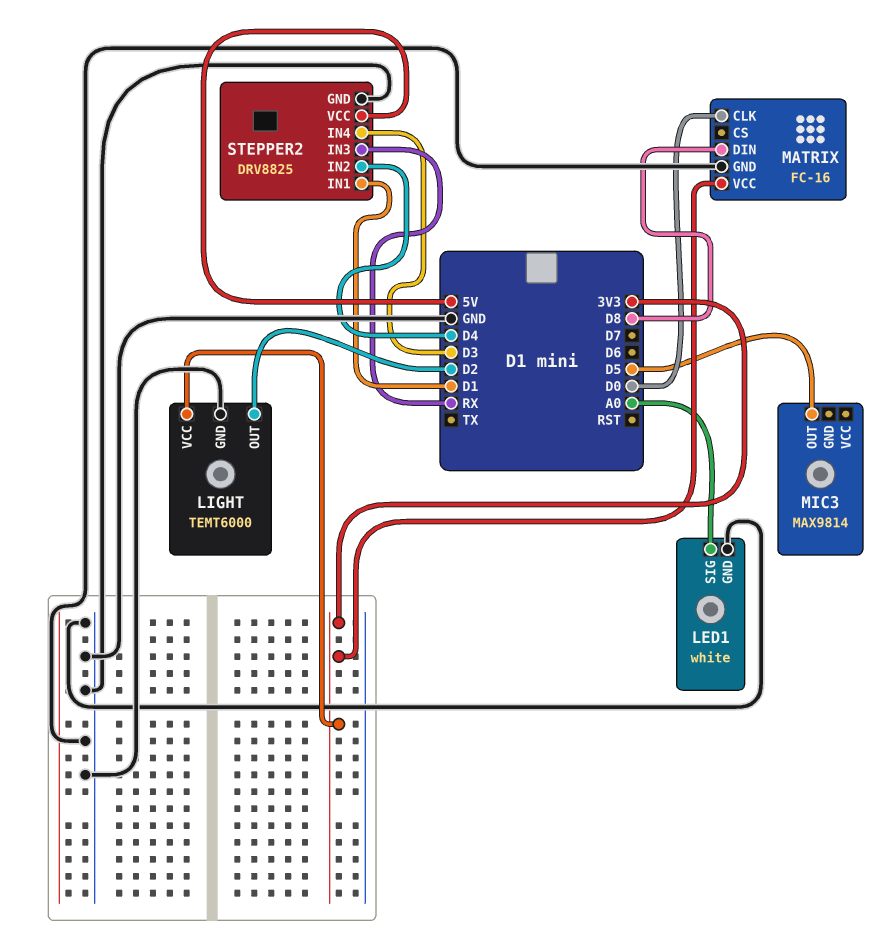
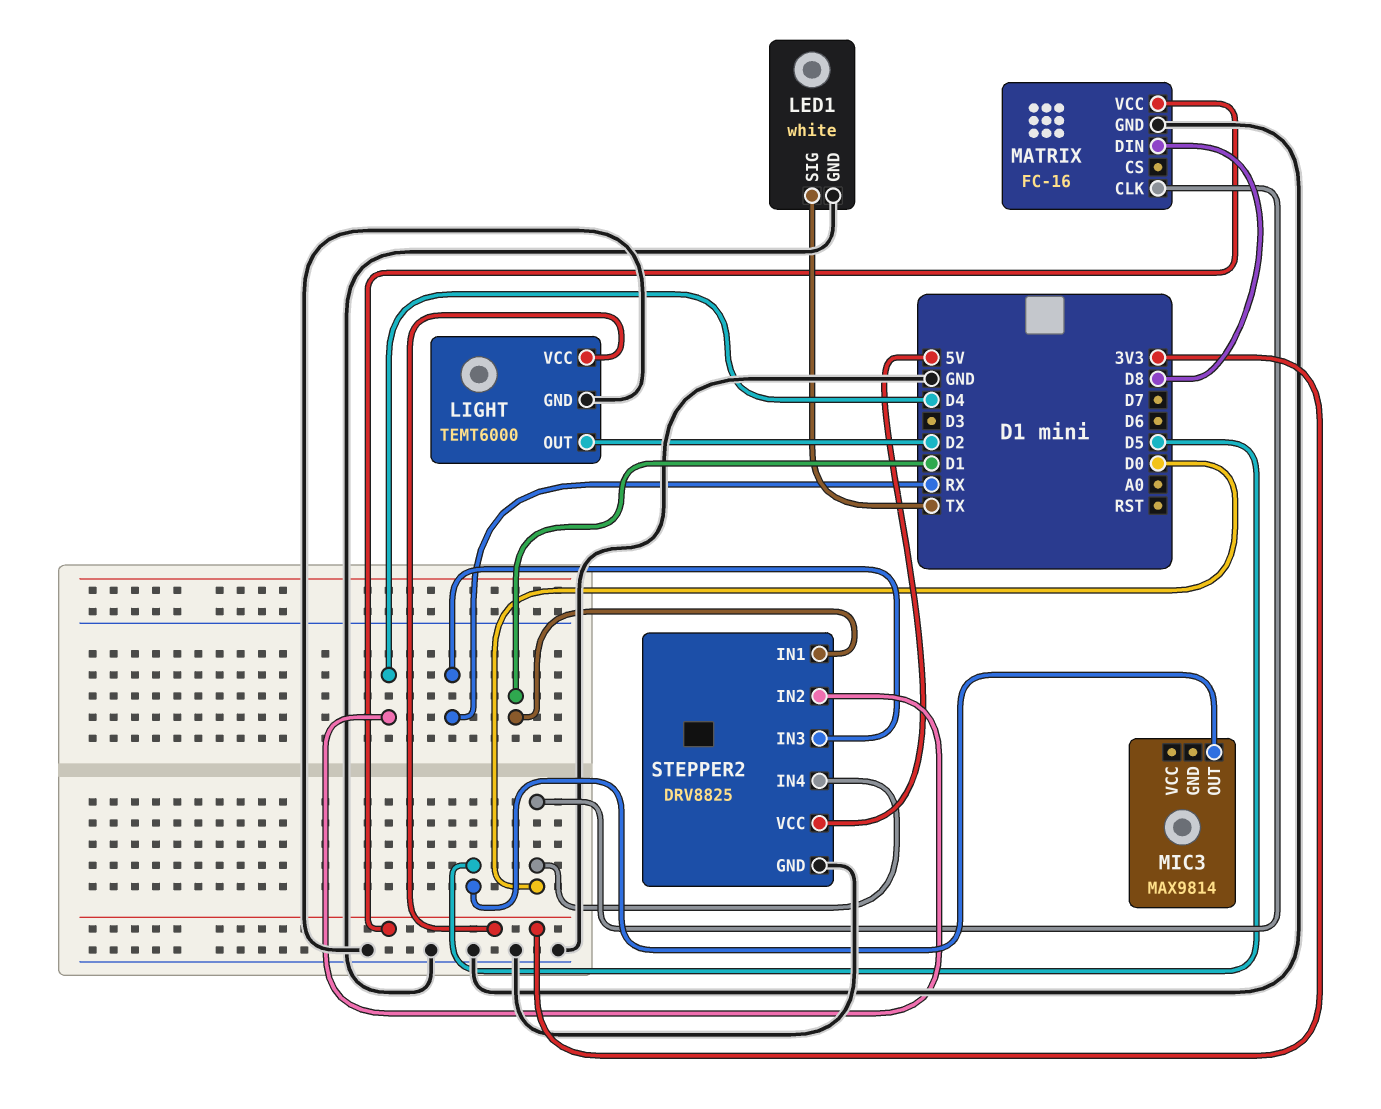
LED1 pin SIG: A0 -> TX
STEPPER2 pin IN4: D3 -> D0

